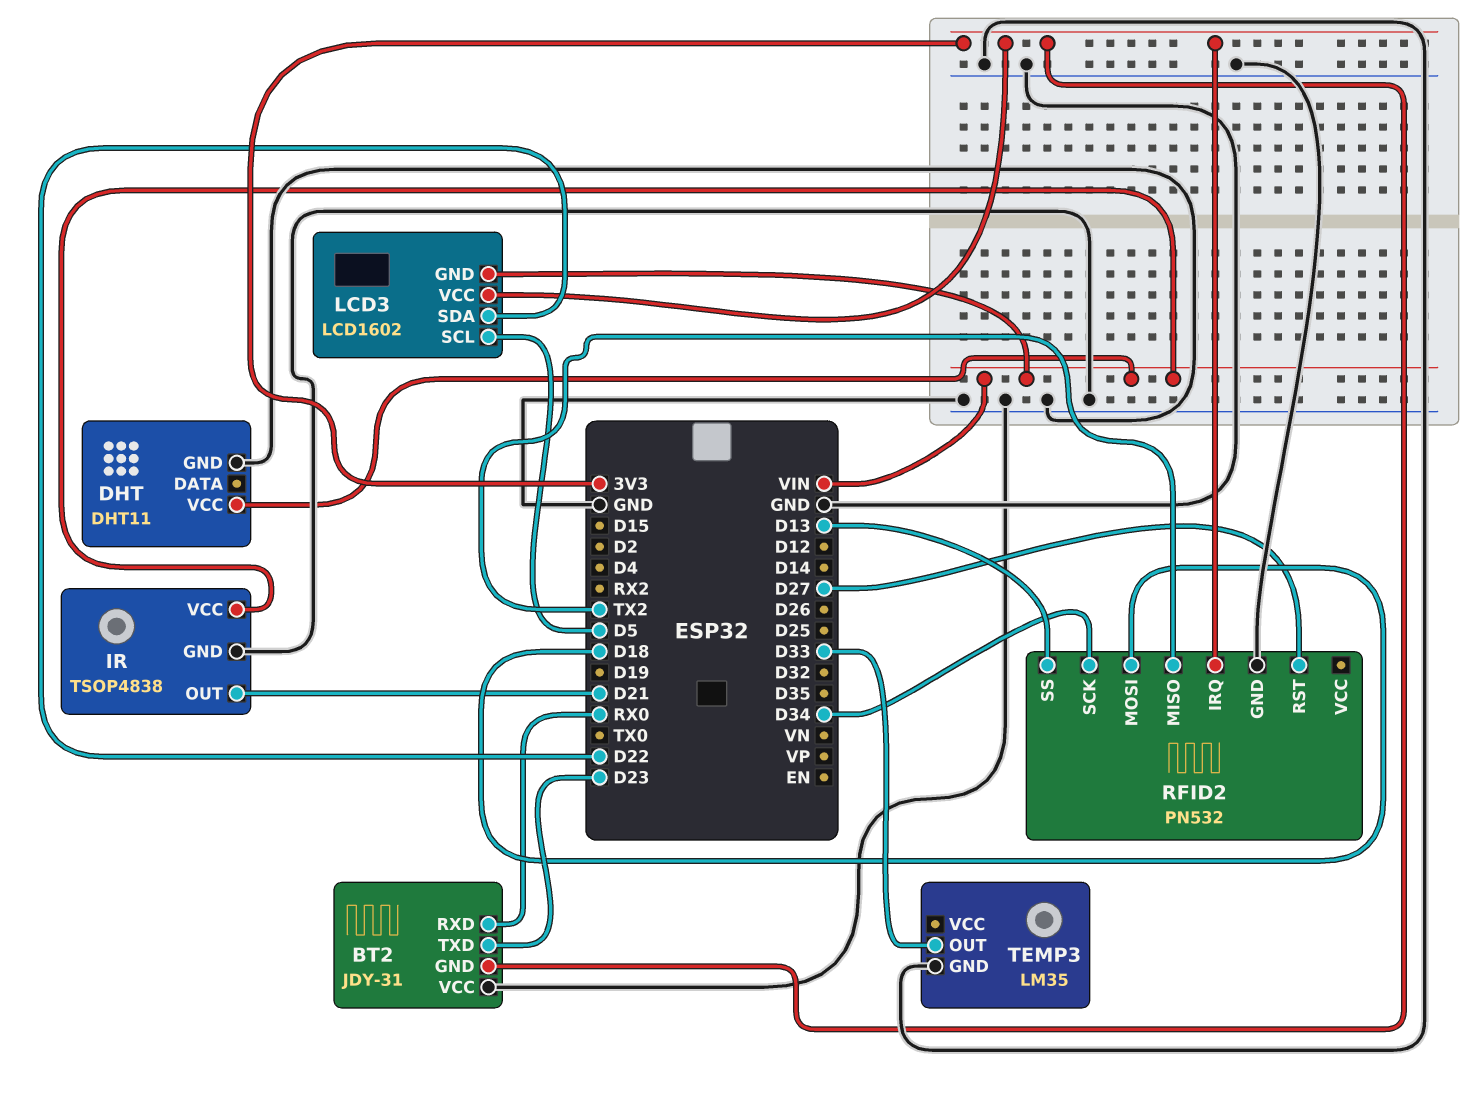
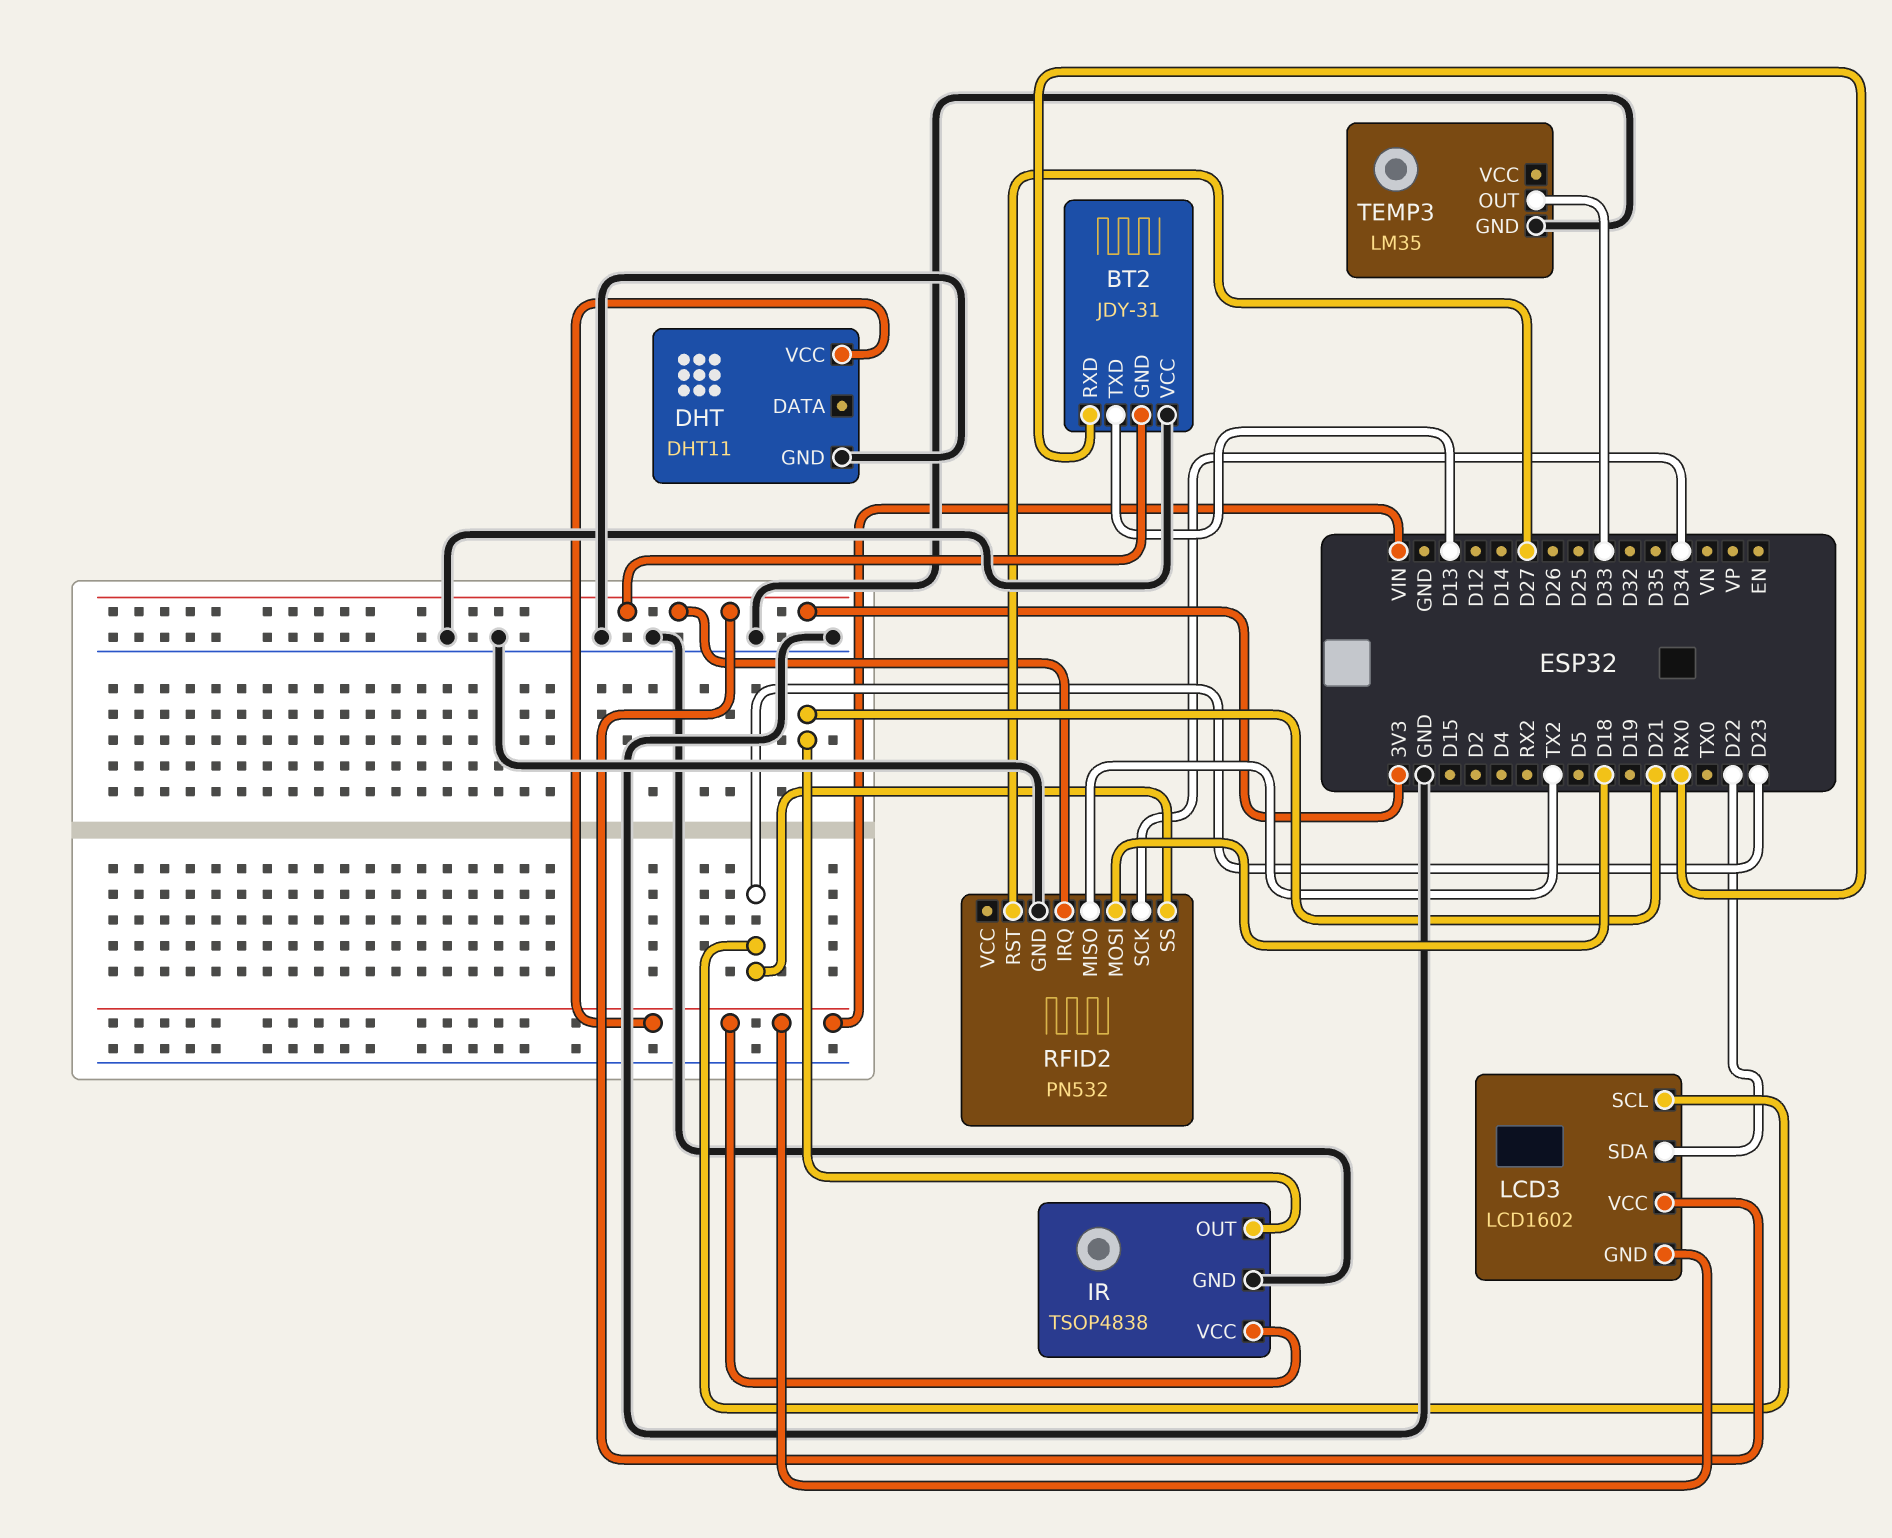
BT2 pin TXD: D23 -> D13
LCD3 pin SCL: D5 -> D23
RFID2 pin SS: D13 -> D23

